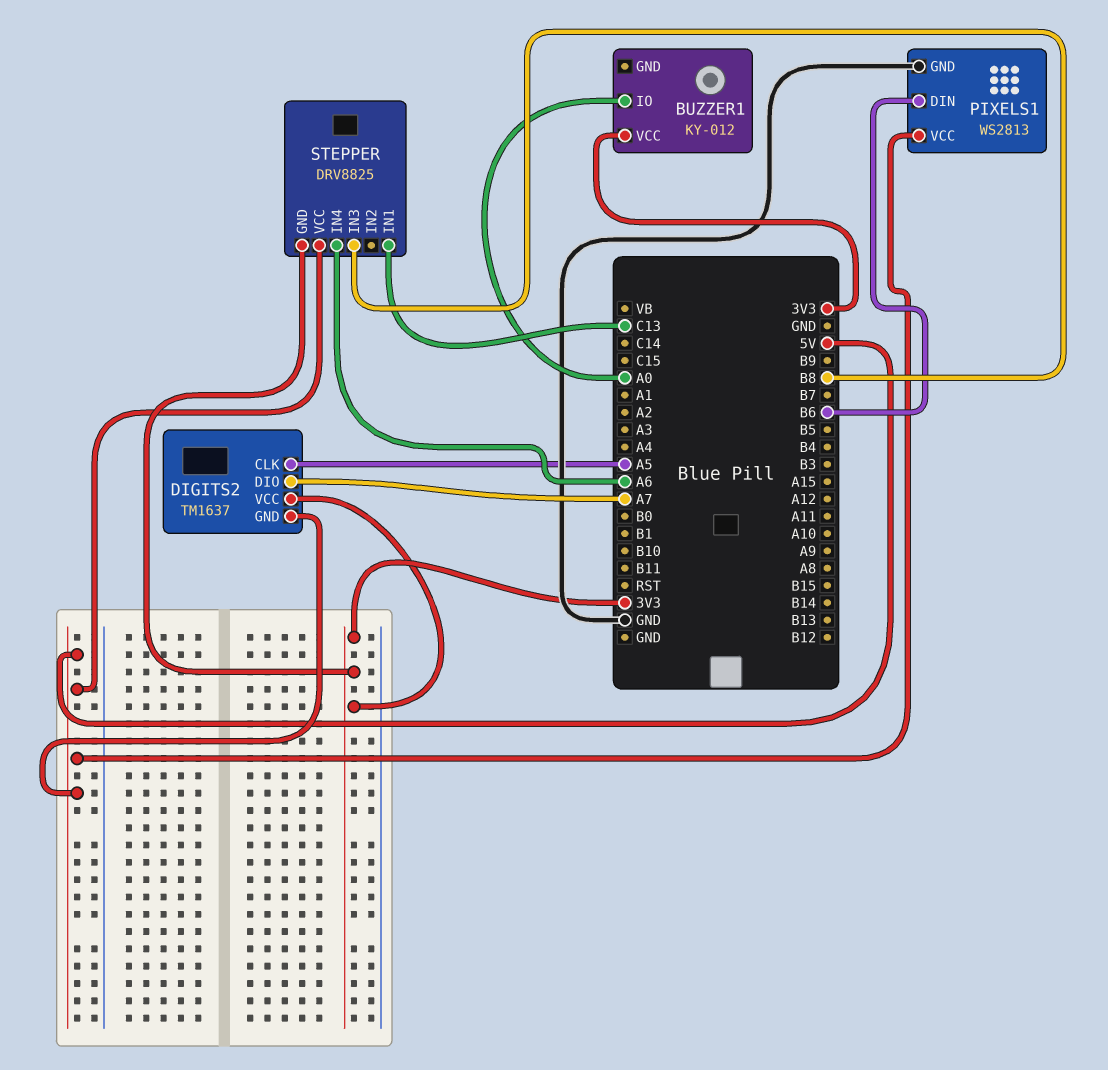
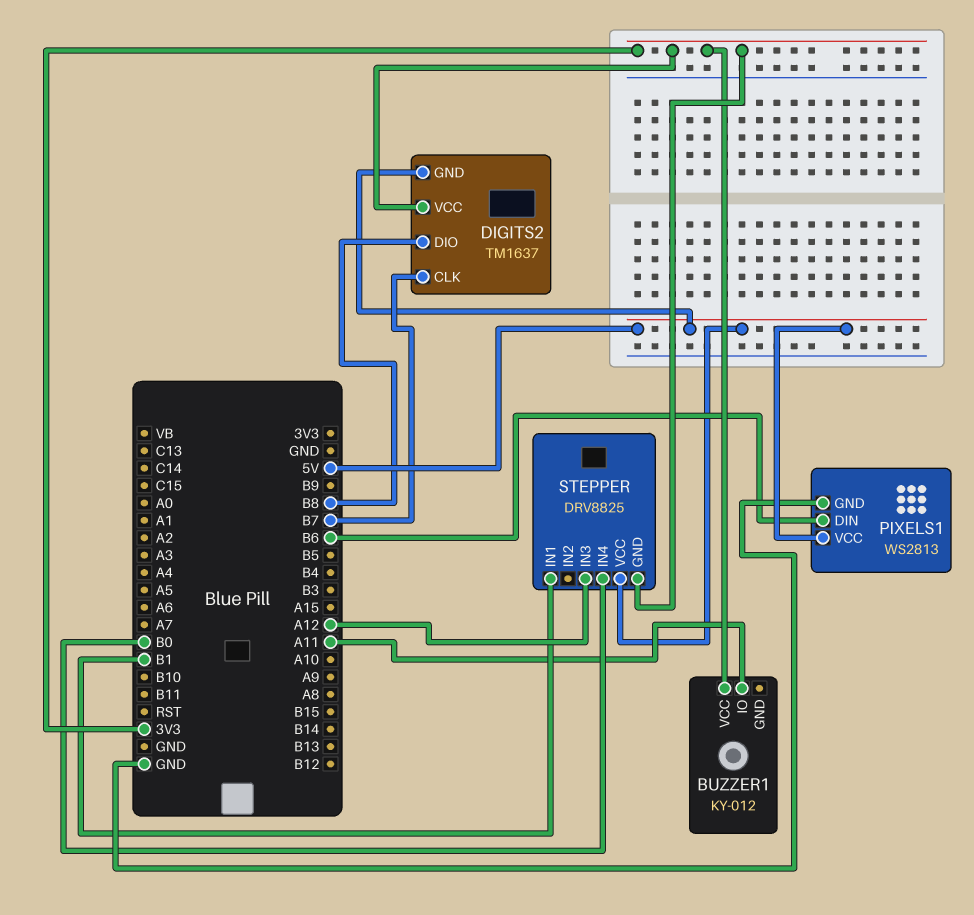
BUZZER1 pin IO: A0 -> A11
DIGITS2 pin CLK: A5 -> B7
DIGITS2 pin DIO: A7 -> B8
STEPPER pin IN1: C13 -> B1
STEPPER pin IN3: B8 -> A12
STEPPER pin IN4: A6 -> B0

